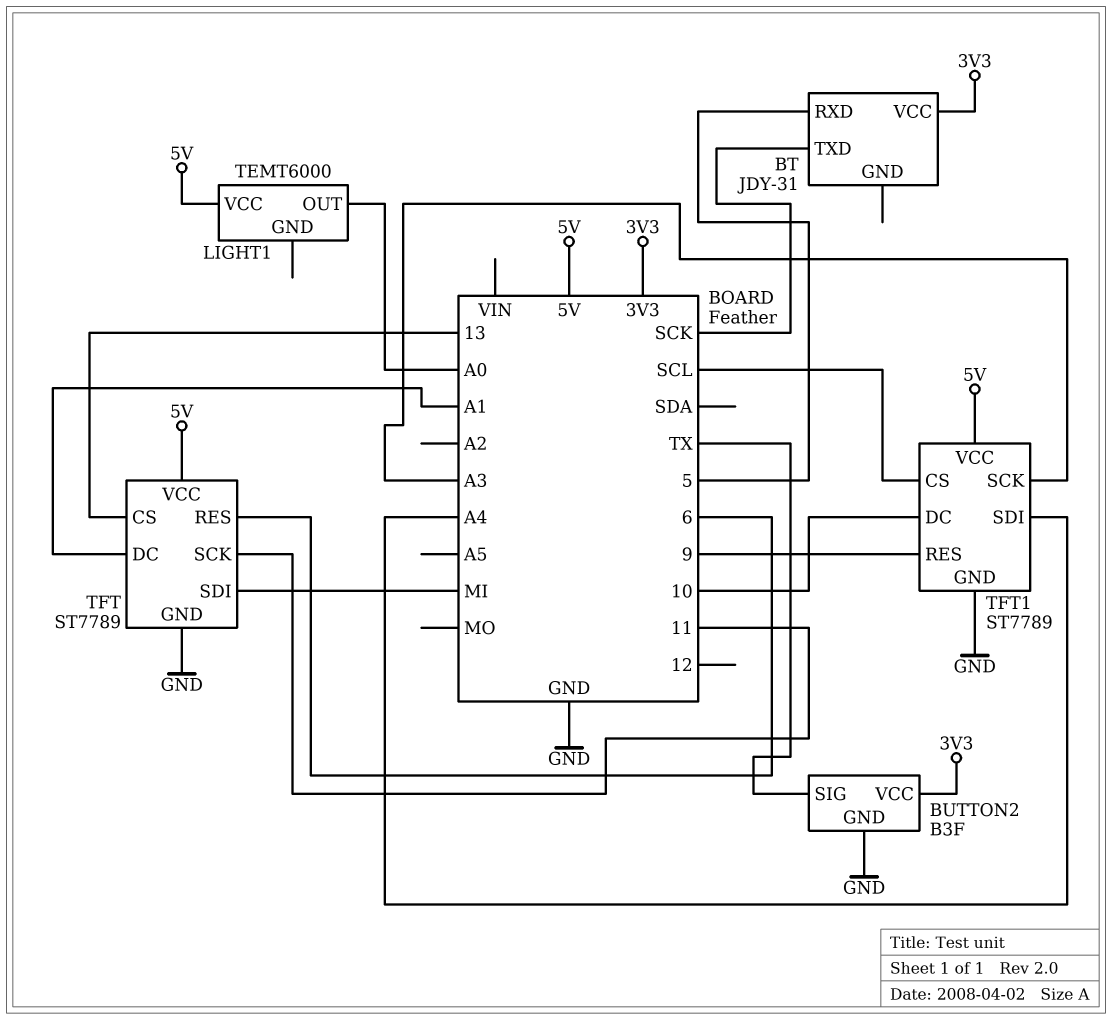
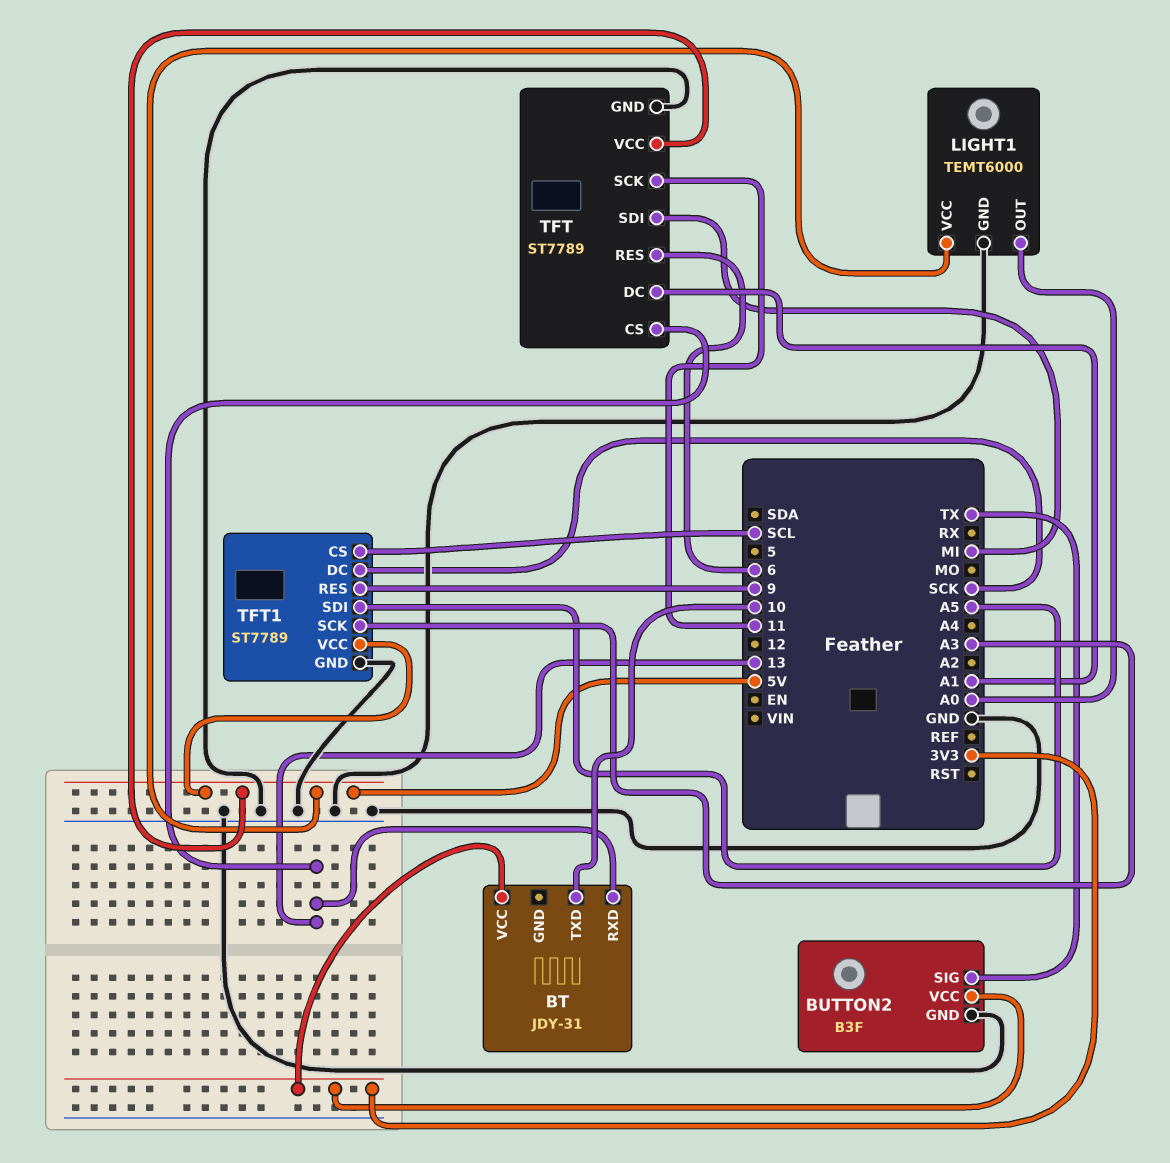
BT pin RXD: 5 -> 13
BT pin TXD: SCK -> 10
LIGHT1 pin GND: none -> GND
TFT1 pin DC: 10 -> SCK
TFT1 pin SDI: A4 -> A5

